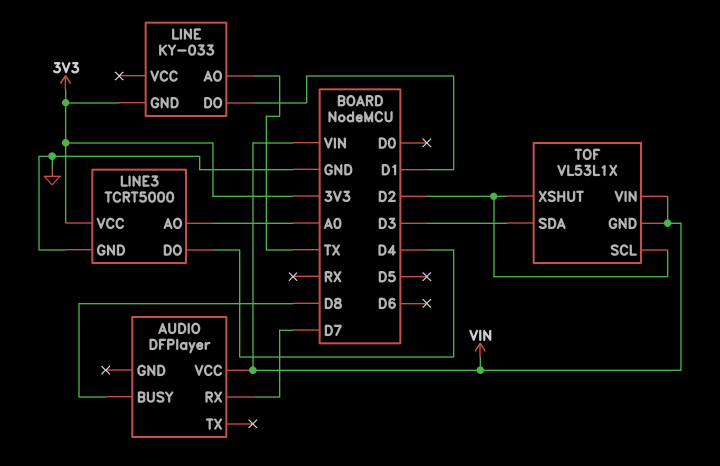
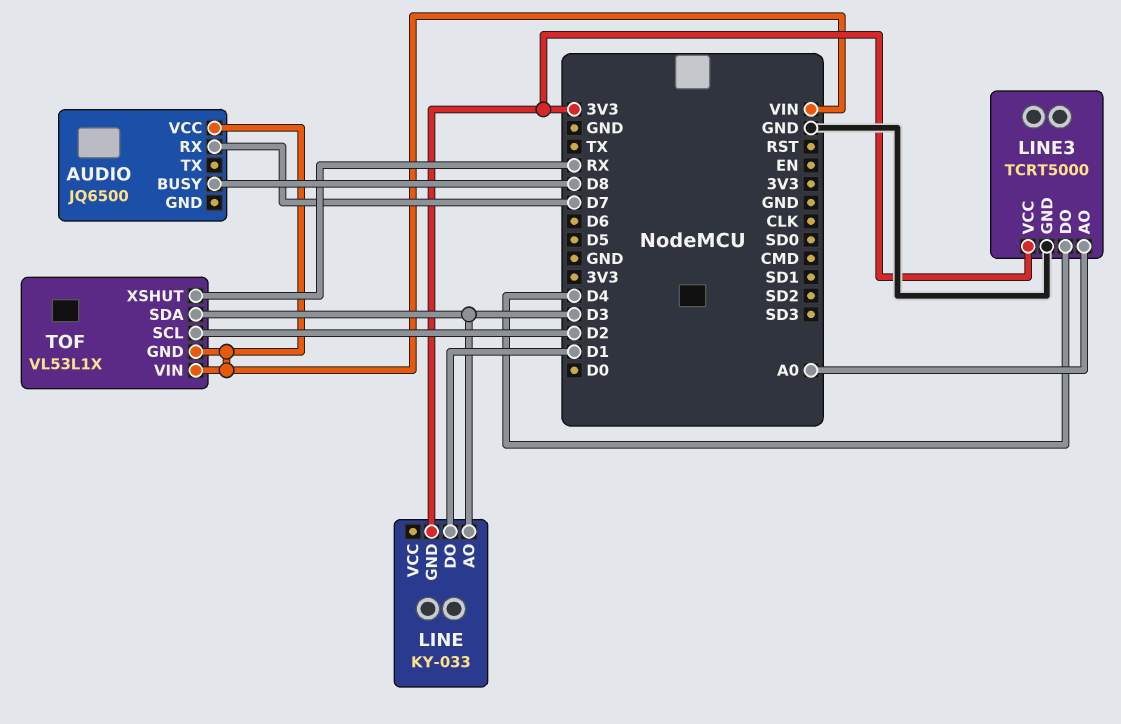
AUDIO: DFPlayer -> JQ6500
LINE pin AO: TX -> D3
TOF pin XSHUT: D2 -> RX

